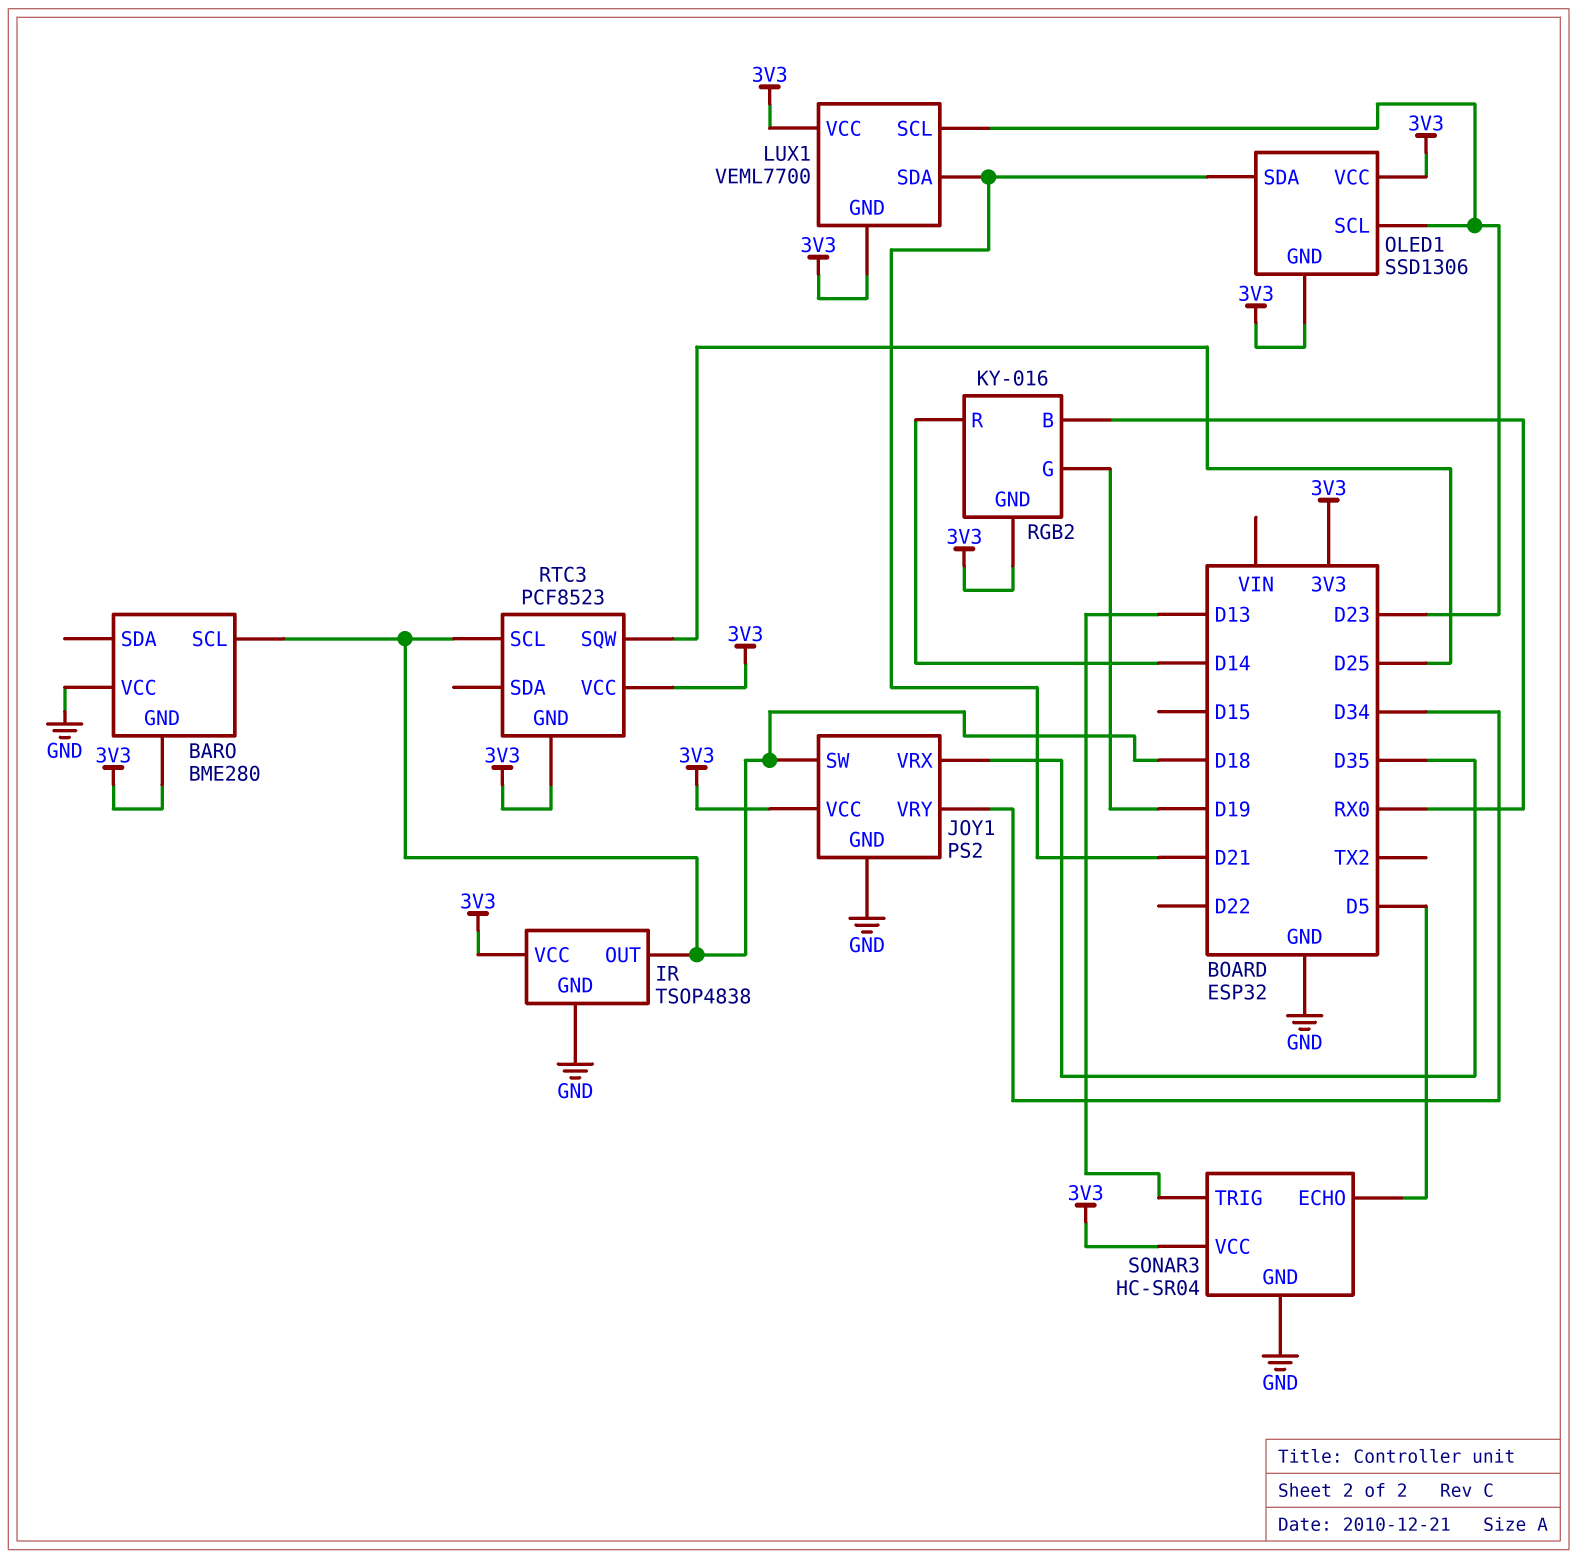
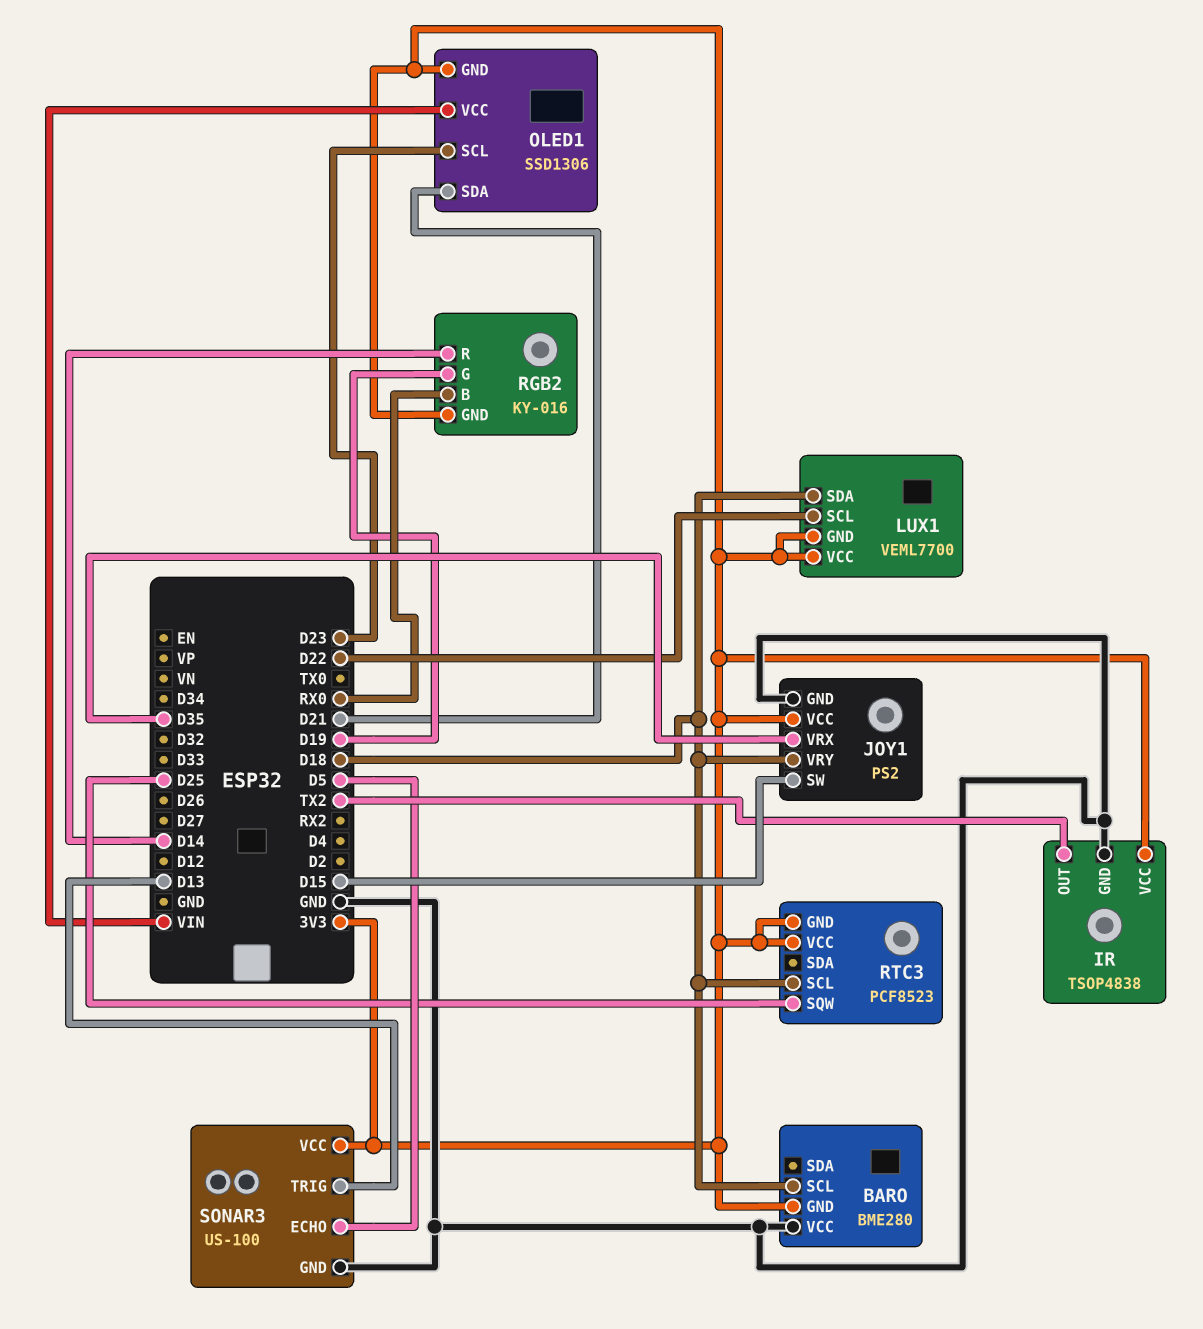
IR pin OUT: D18 -> TX2
JOY1 pin SW: D18 -> D15
JOY1 pin VRY: D34 -> D18
LUX1 pin SCL: D23 -> D22
LUX1 pin SDA: D21 -> D18
OLED1 pin VCC: 3V3 -> VIN
SONAR3: HC-SR04 -> US-100

